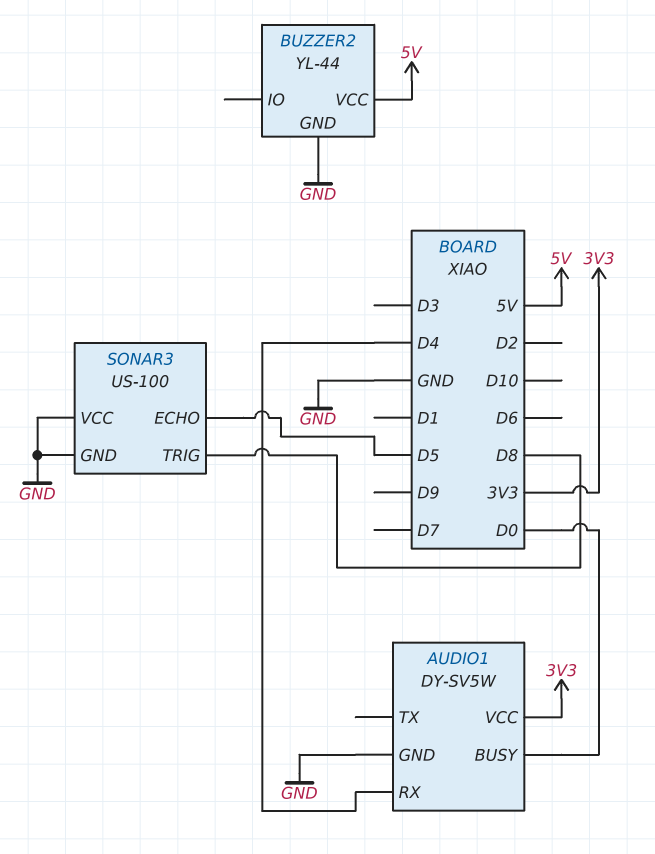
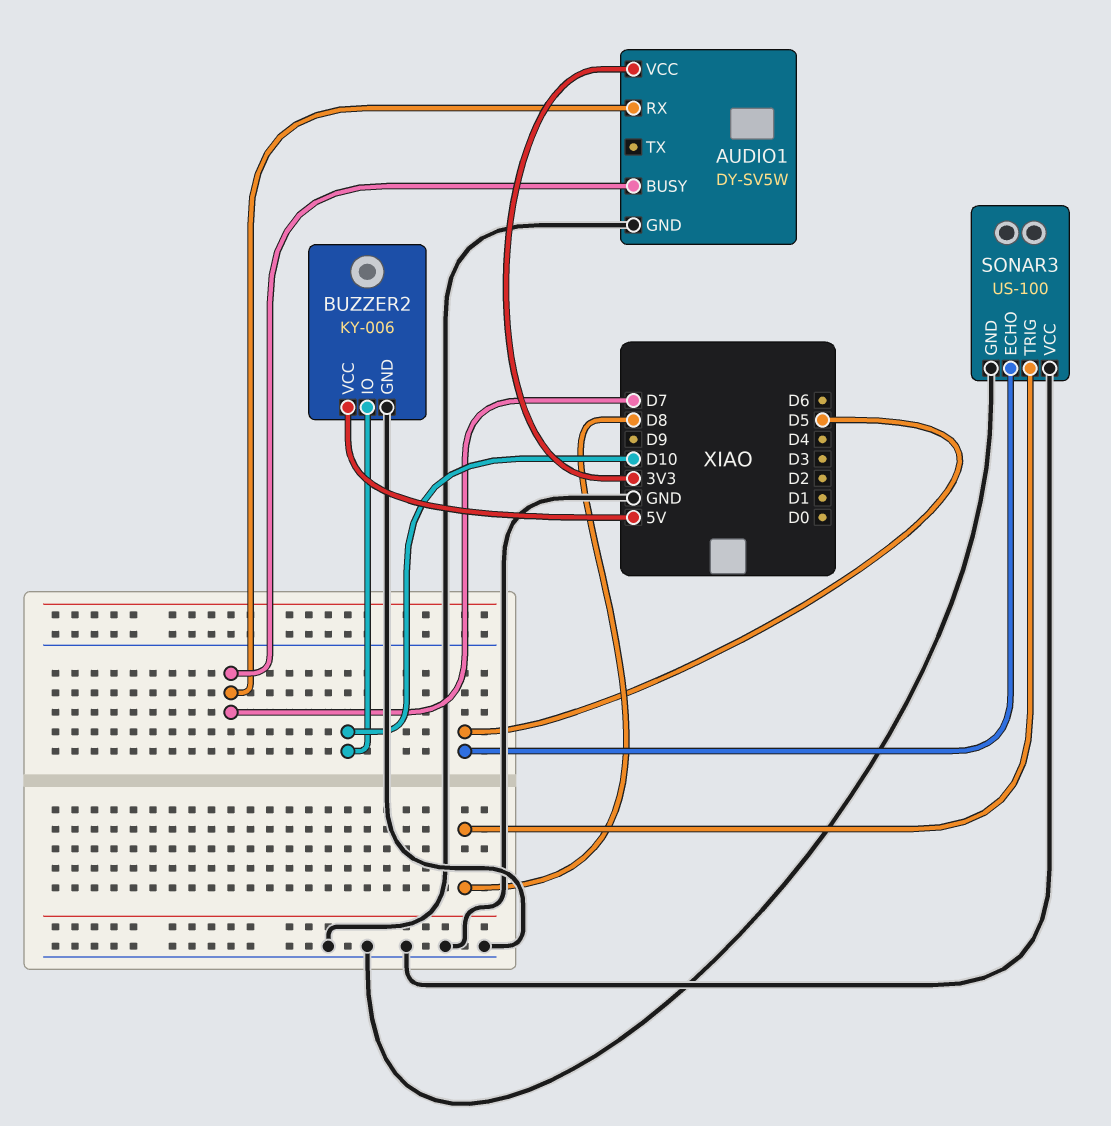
AUDIO1 pin BUSY: D0 -> D7
AUDIO1 pin RX: D4 -> D7
BUZZER2: YL-44 -> KY-006
BUZZER2 pin IO: none -> D10

